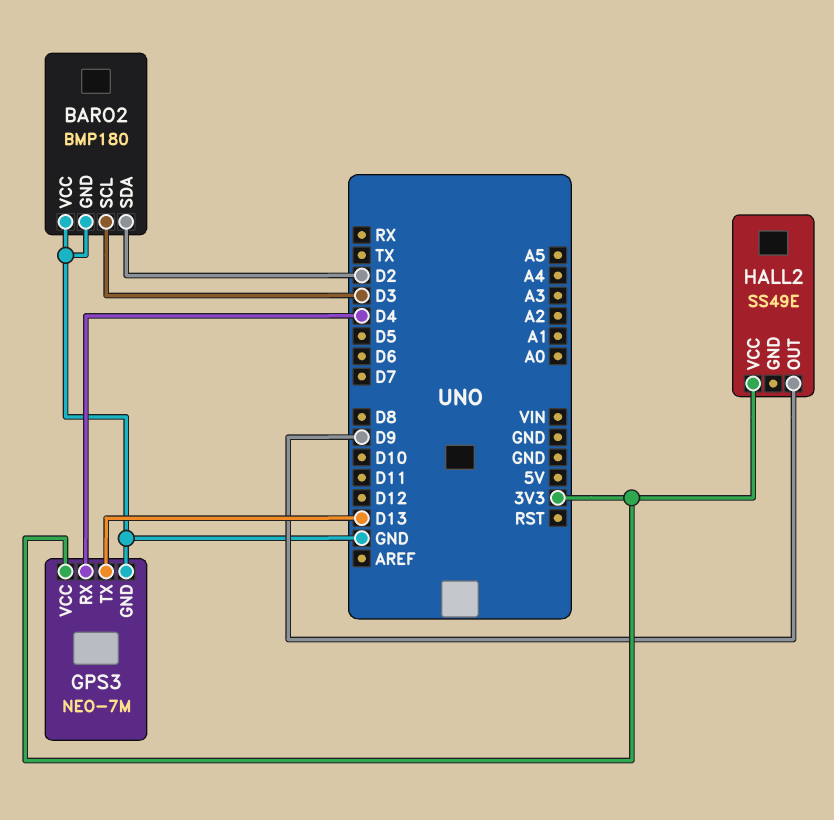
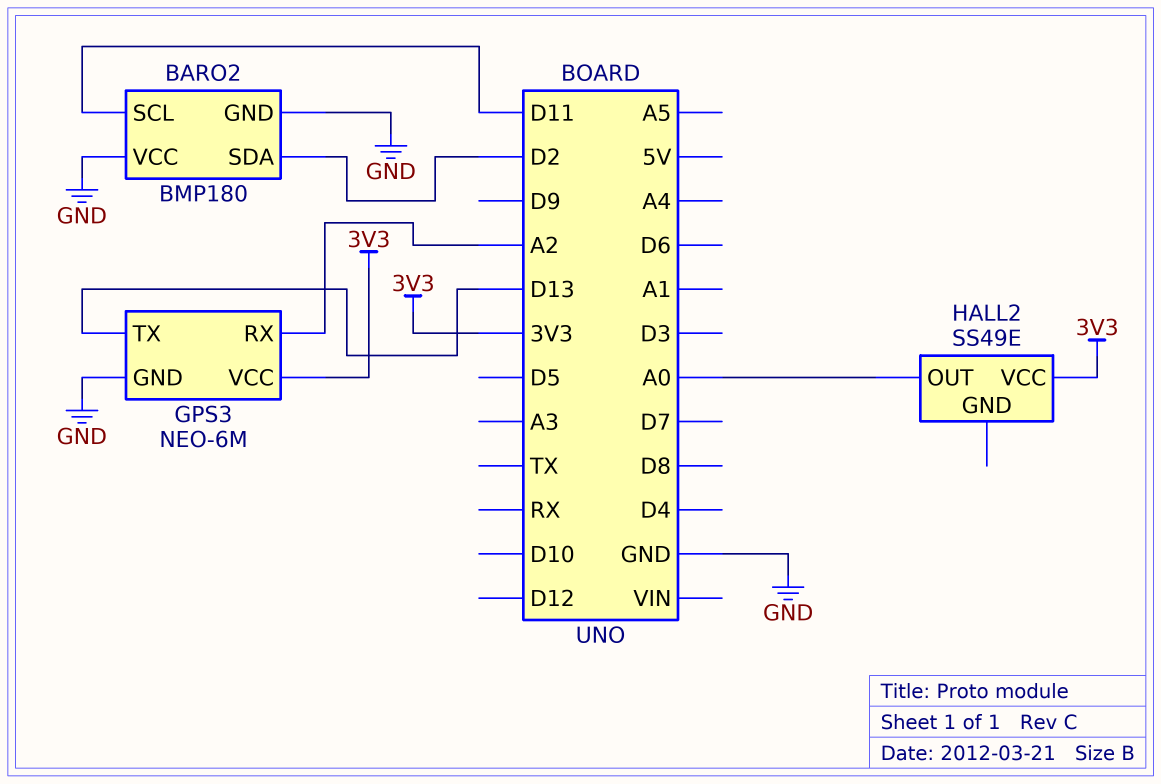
BARO2 pin SCL: D3 -> D11
GPS3: NEO-7M -> NEO-6M
GPS3 pin RX: D4 -> A2
HALL2 pin OUT: D9 -> A0

